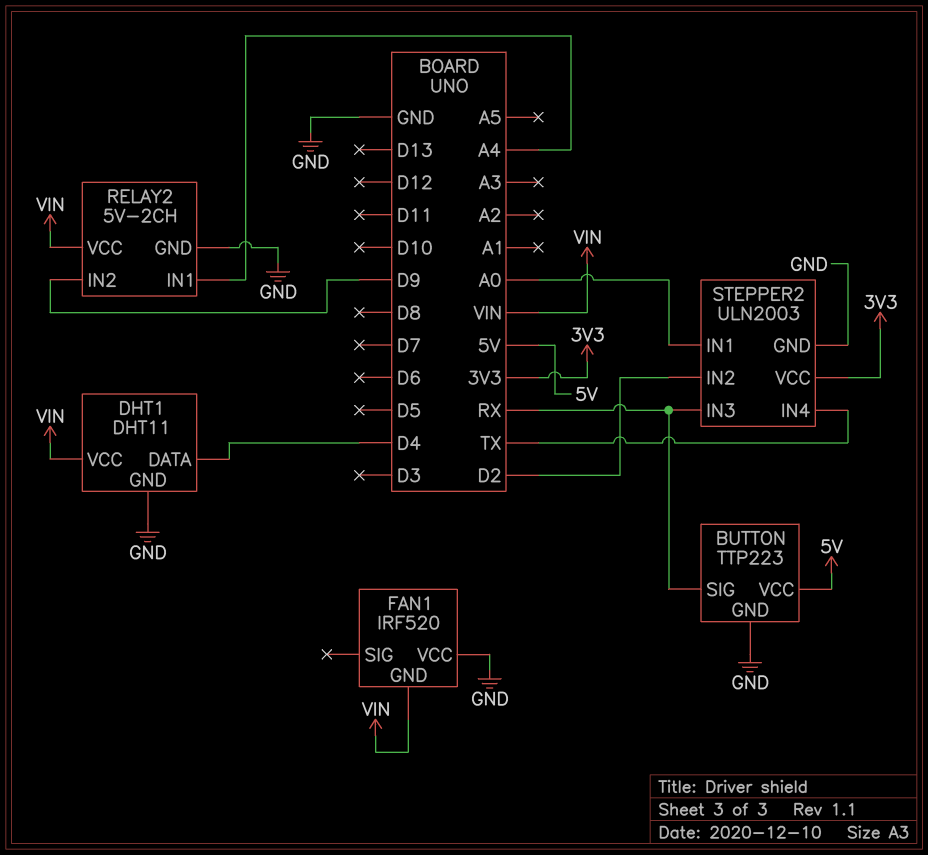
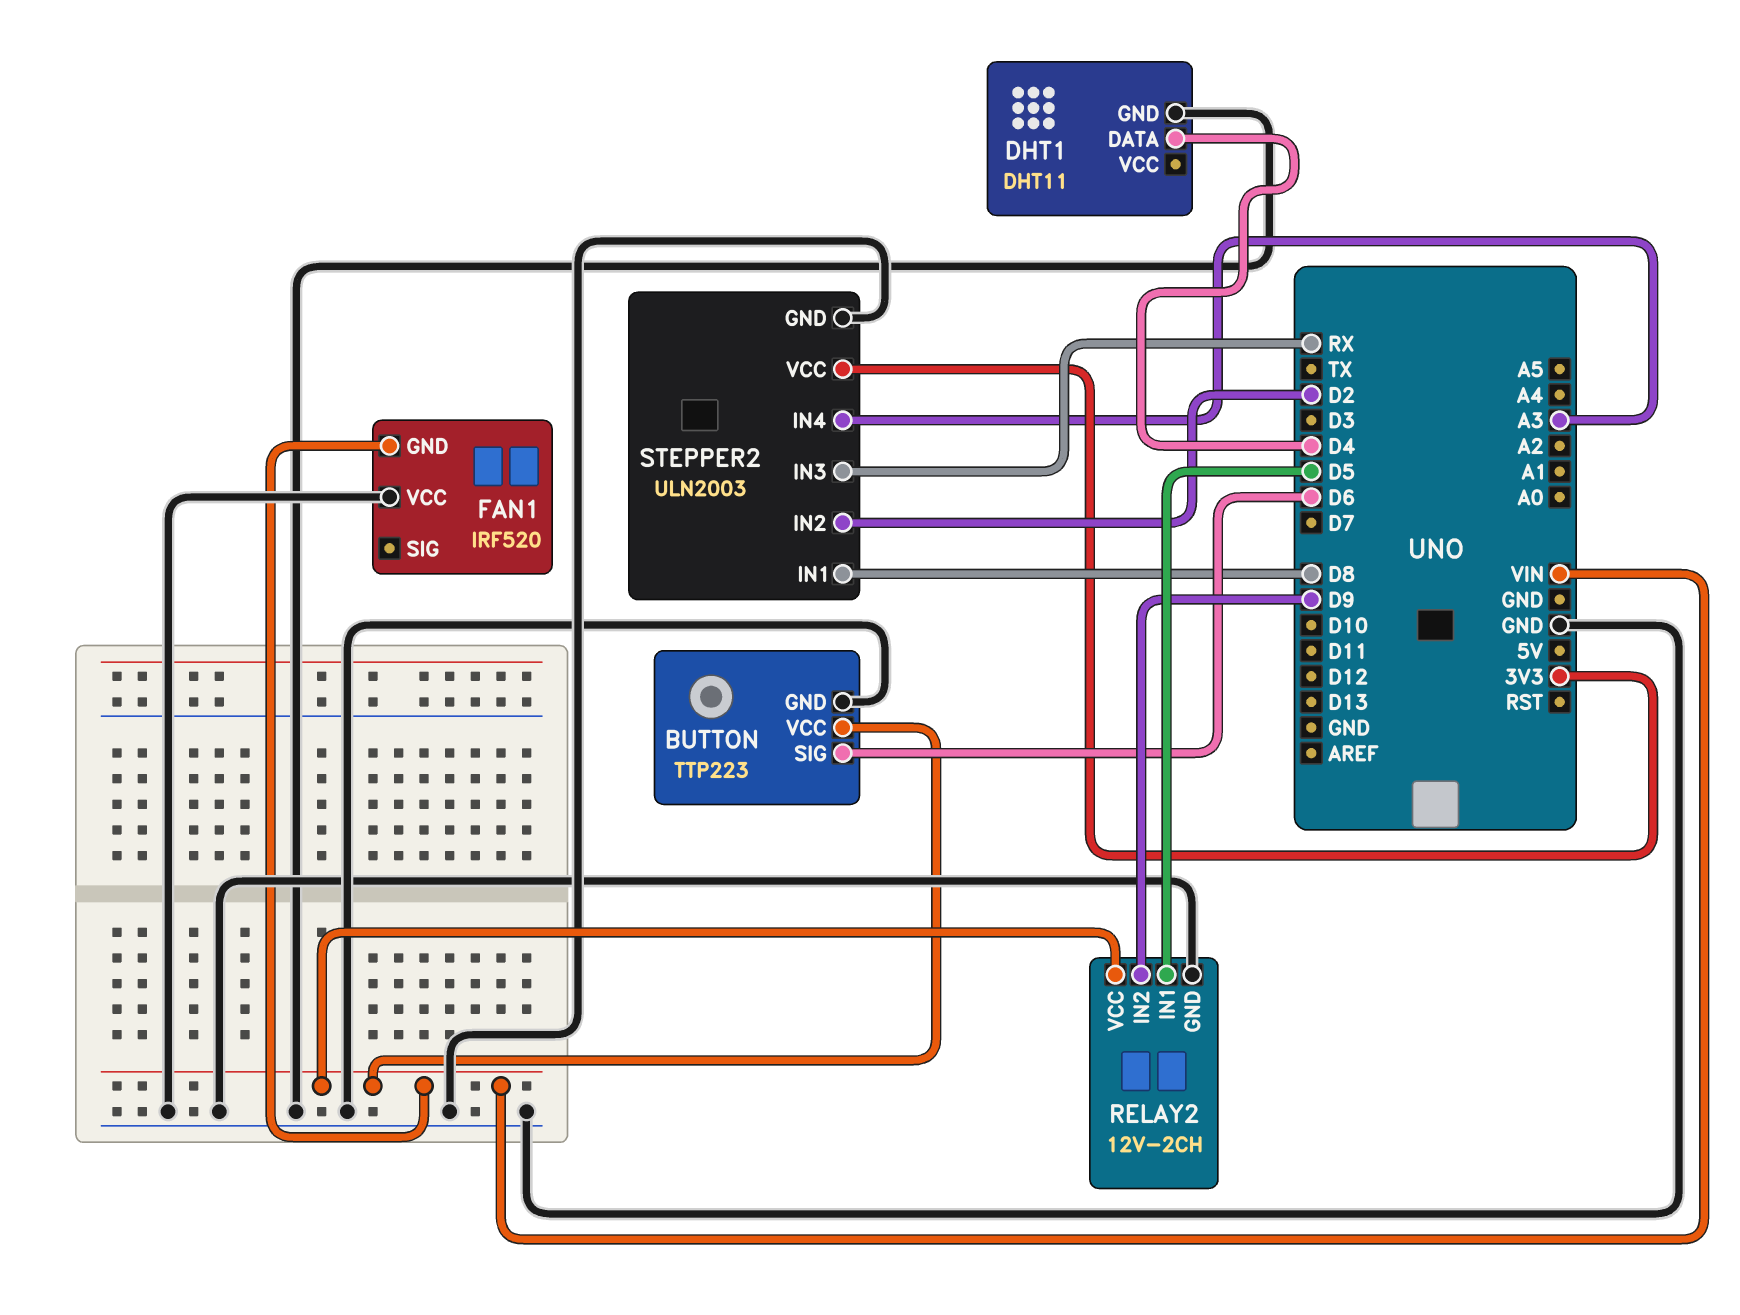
BUTTON pin SIG: RX -> D6
BUTTON pin VCC: 5V -> VIN
DHT1 pin VCC: VIN -> none
RELAY2: 5V-2CH -> 12V-2CH
RELAY2 pin IN1: A4 -> D5
STEPPER2 pin IN1: A0 -> D8
STEPPER2 pin IN4: TX -> A3

